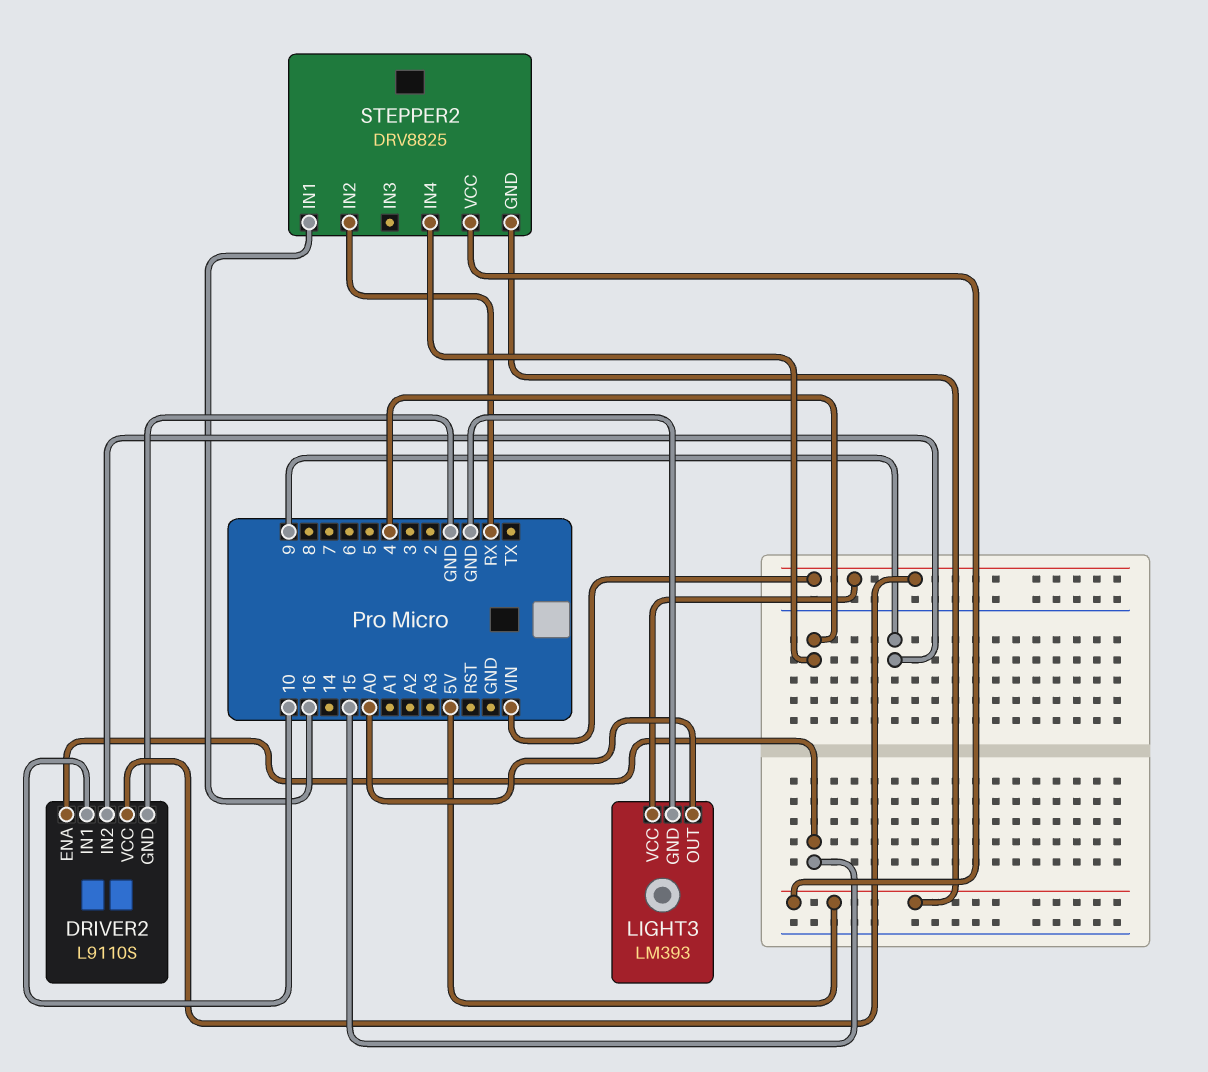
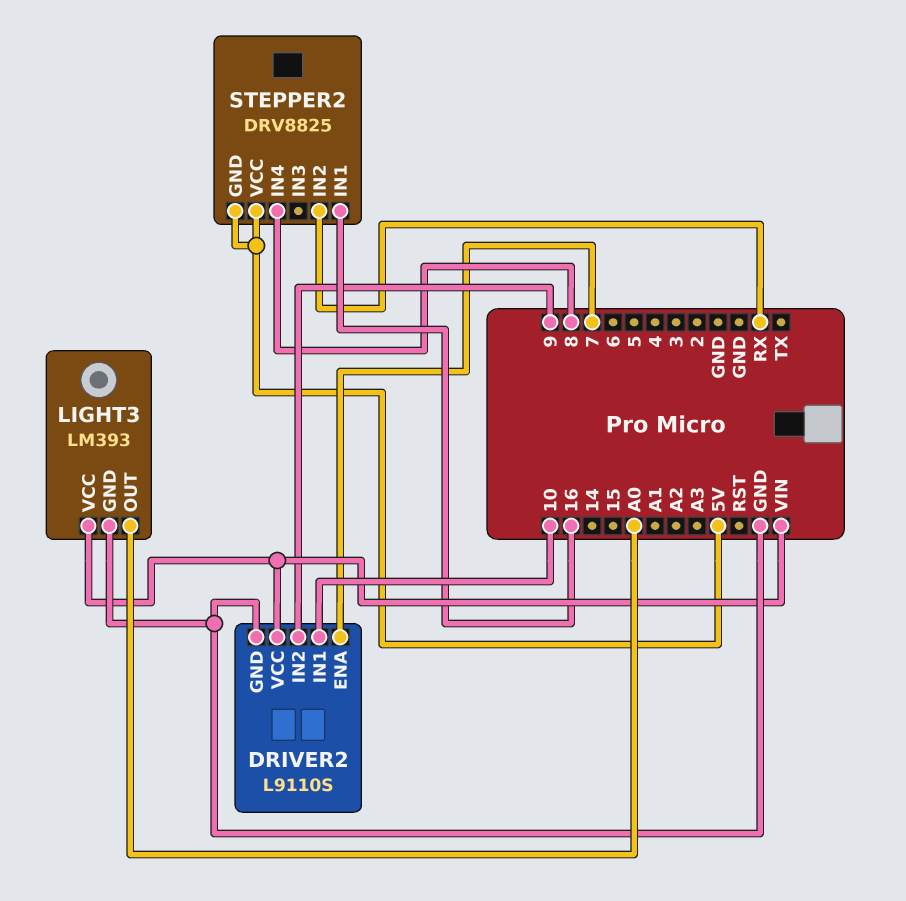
DRIVER2 pin ENA: 15 -> 7
STEPPER2 pin IN4: 4 -> 8

